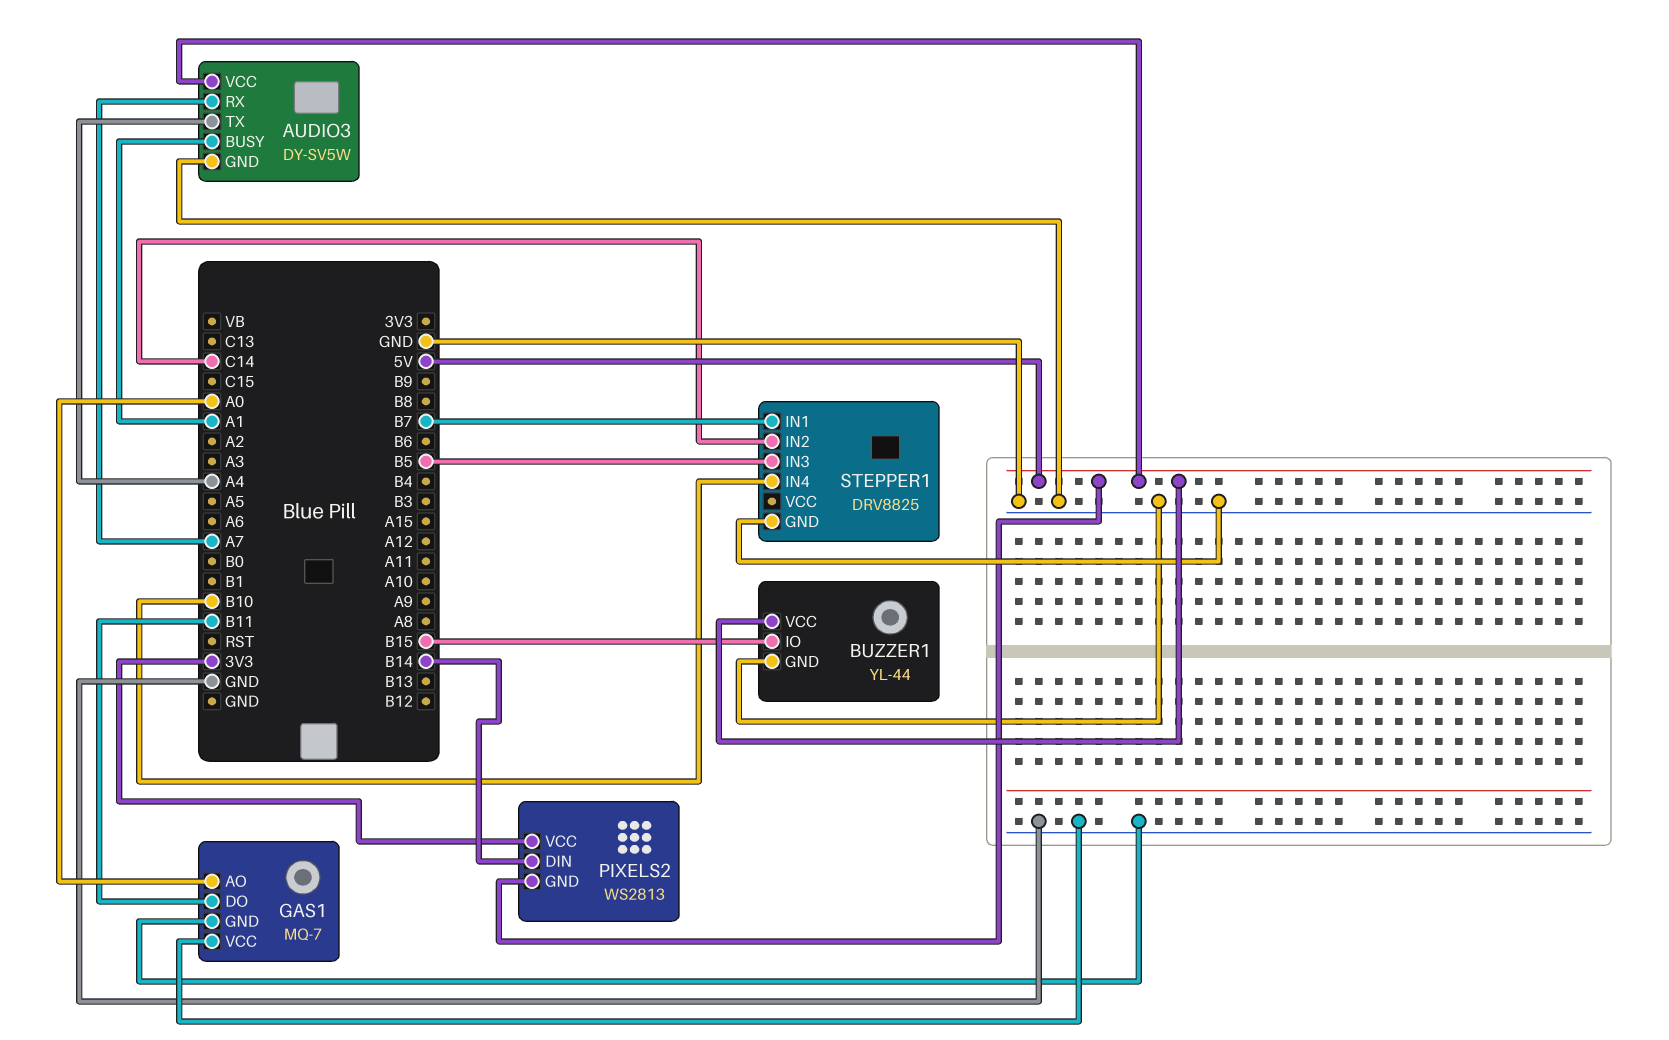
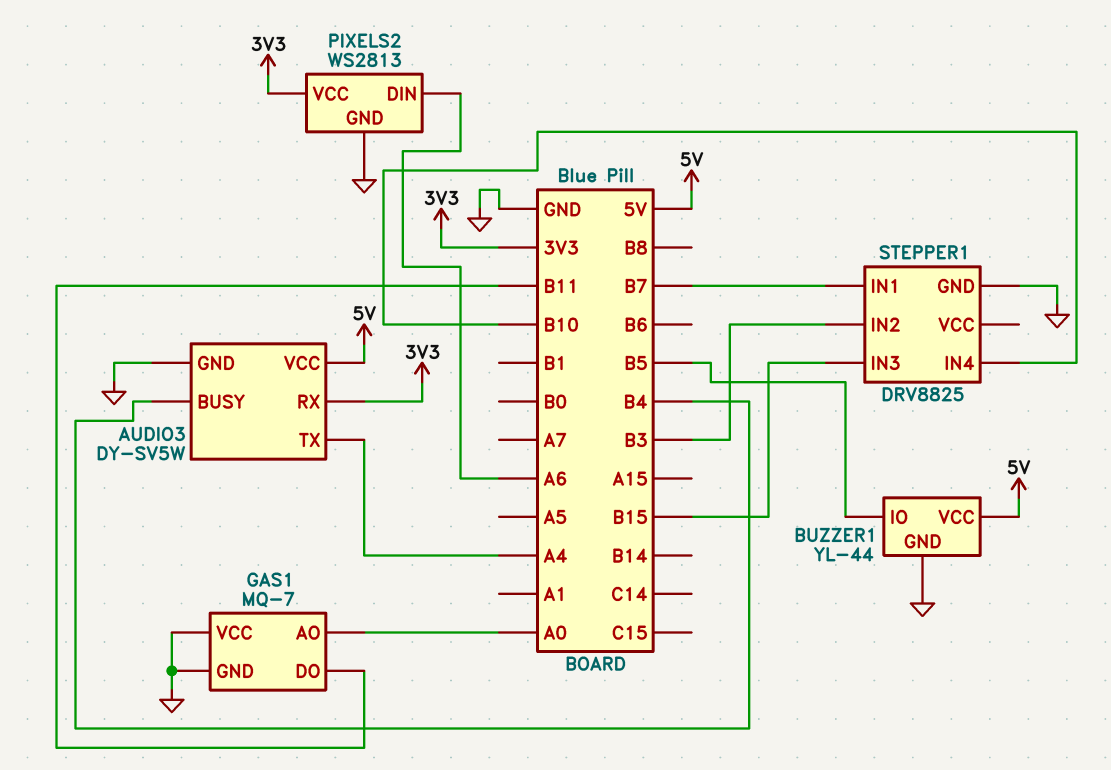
AUDIO3 pin BUSY: A1 -> B4
AUDIO3 pin RX: A7 -> 3V3
BUZZER1 pin IO: B15 -> B5
PIXELS2 pin DIN: B14 -> A6
PIXELS2 pin GND: 5V -> GND
STEPPER1 pin IN2: C14 -> B3
STEPPER1 pin IN3: B5 -> B15

